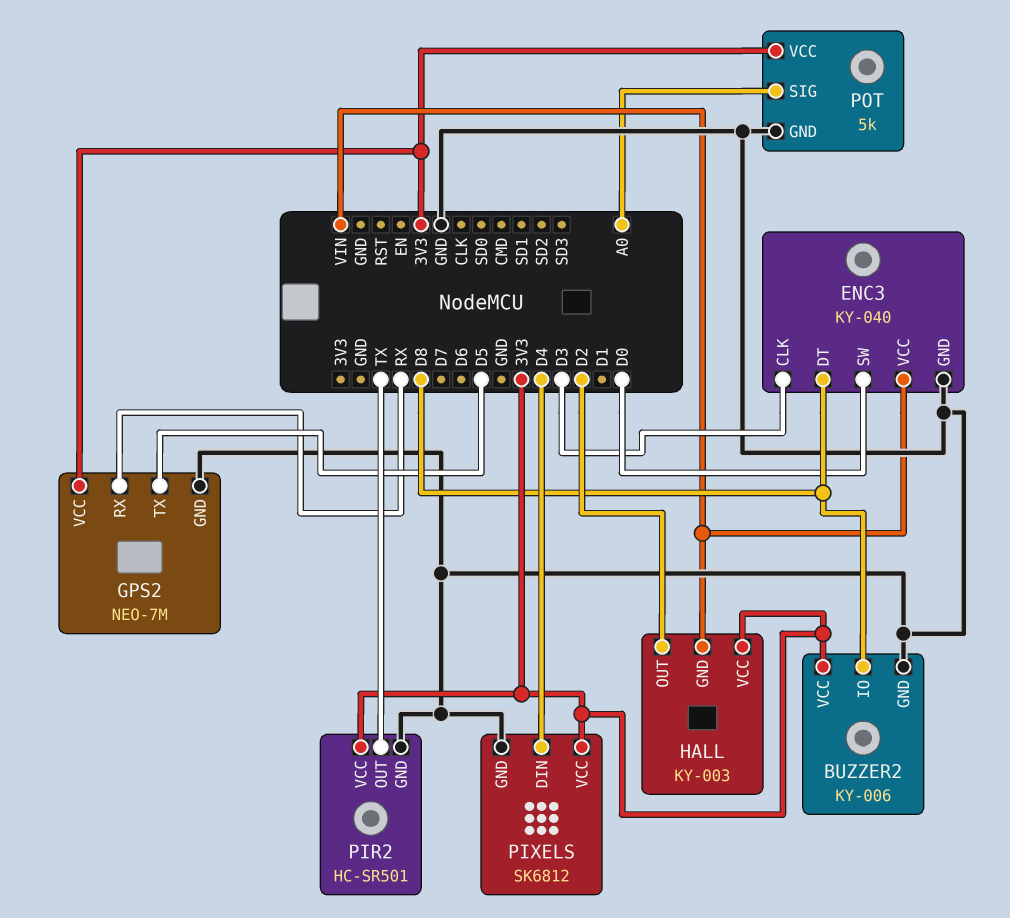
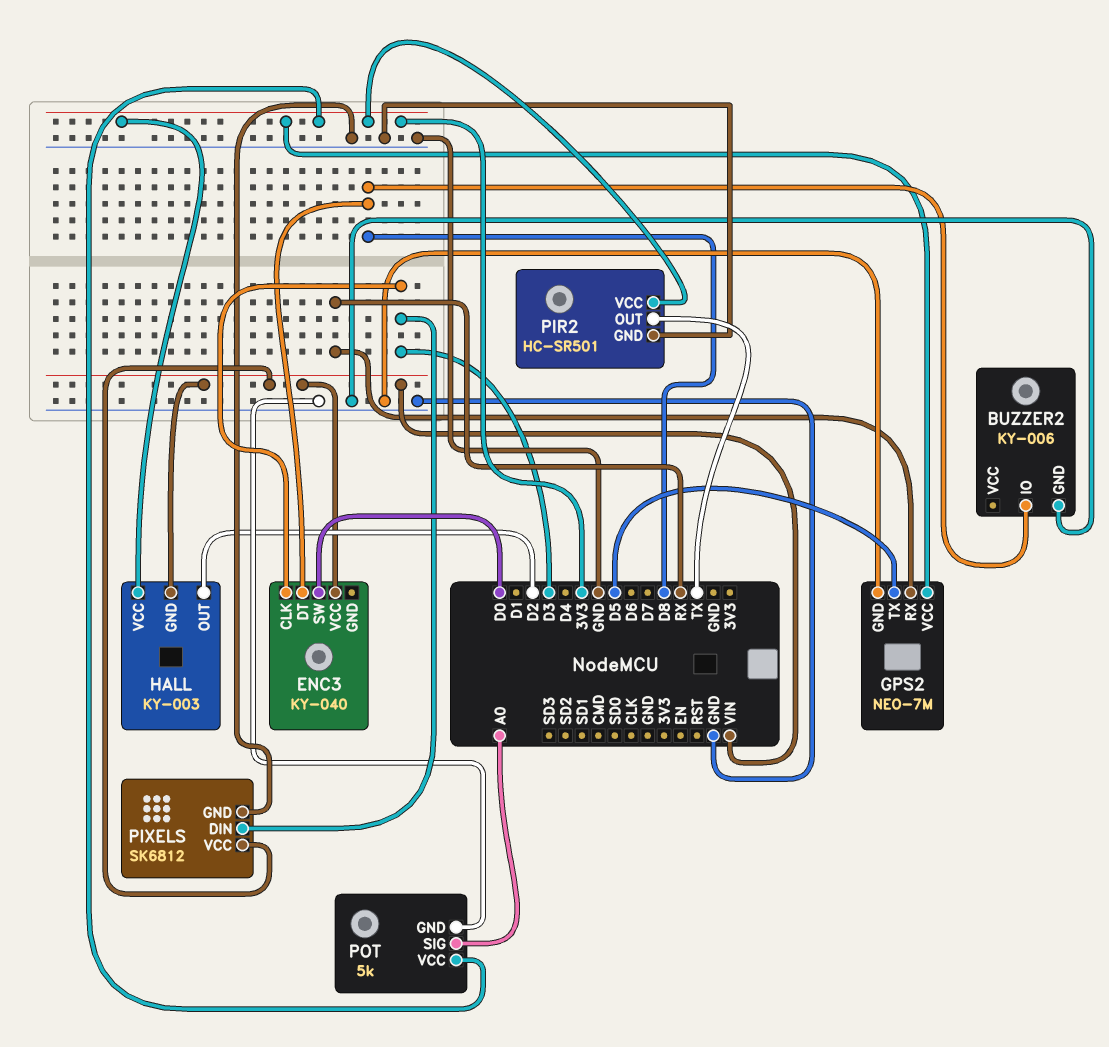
BUZZER2 pin VCC: 3V3 -> none
ENC3 pin GND: GND -> none
PIXELS pin DIN: D4 -> D3
PIXELS pin VCC: 3V3 -> VIN

